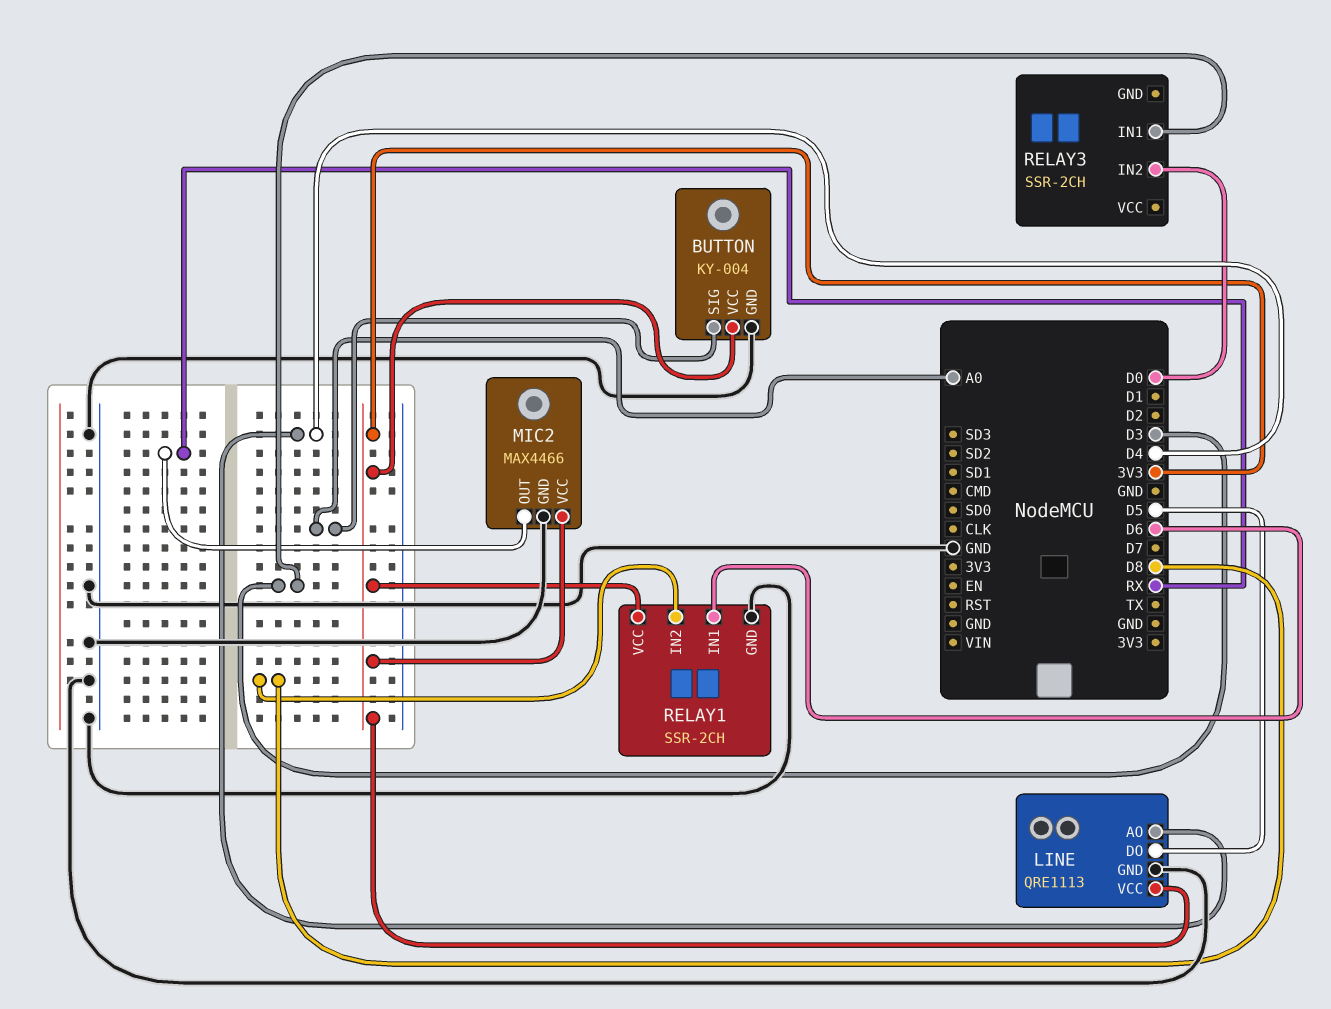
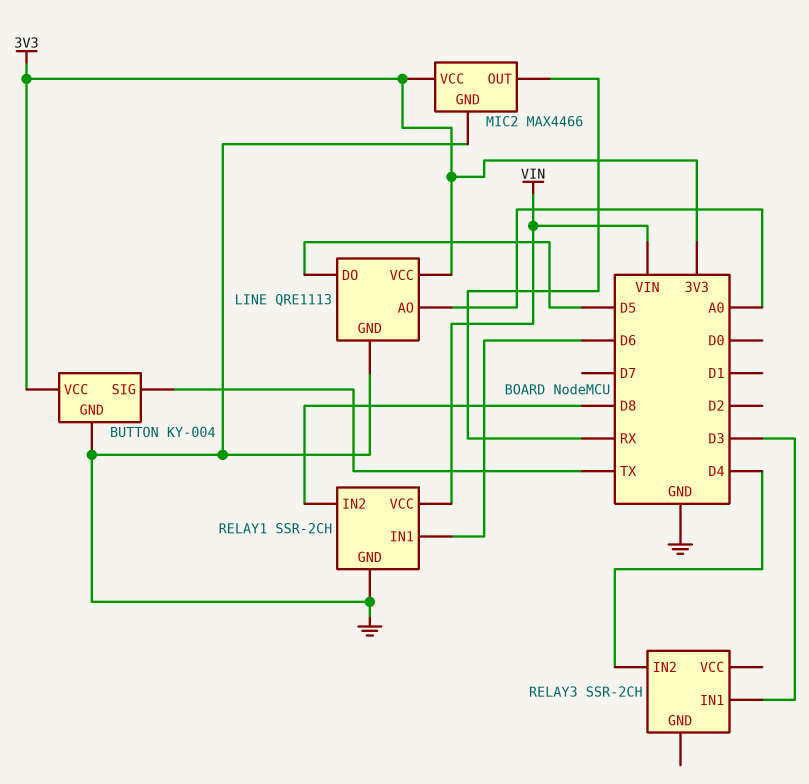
BUTTON pin SIG: A0 -> TX
LINE pin AO: D4 -> A0
RELAY1 pin VCC: 3V3 -> VIN
RELAY3 pin IN2: D0 -> D4

